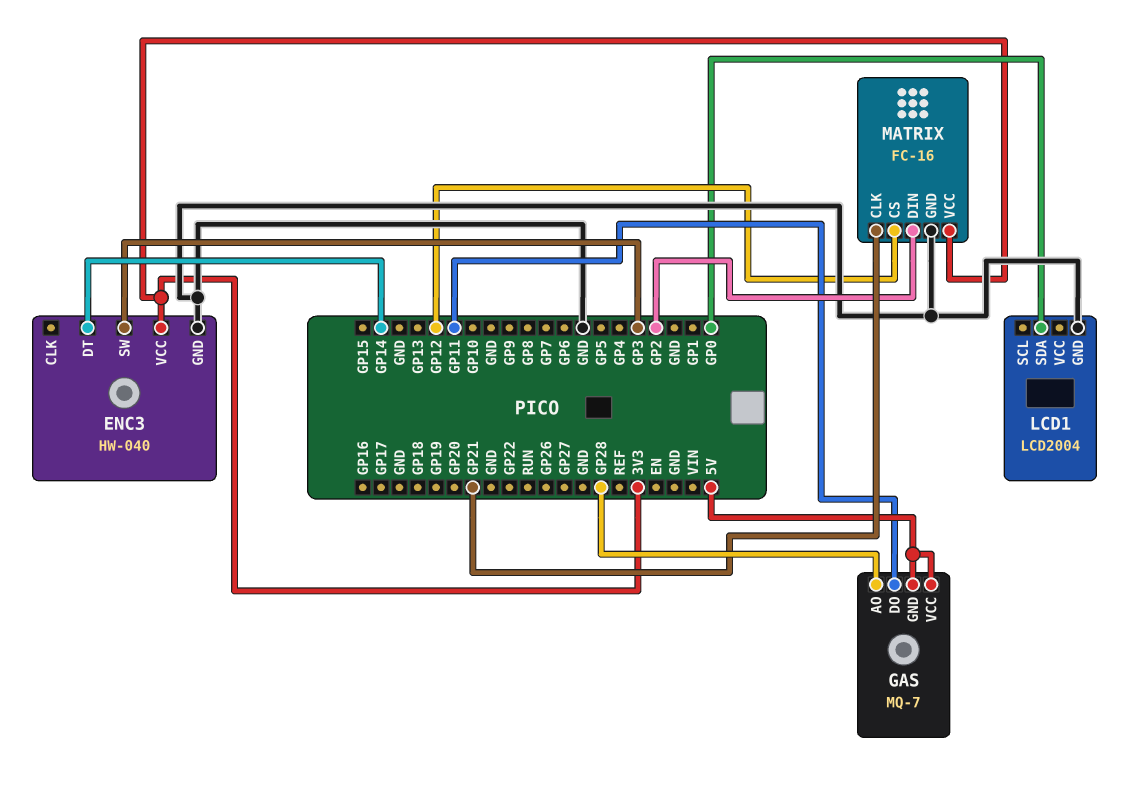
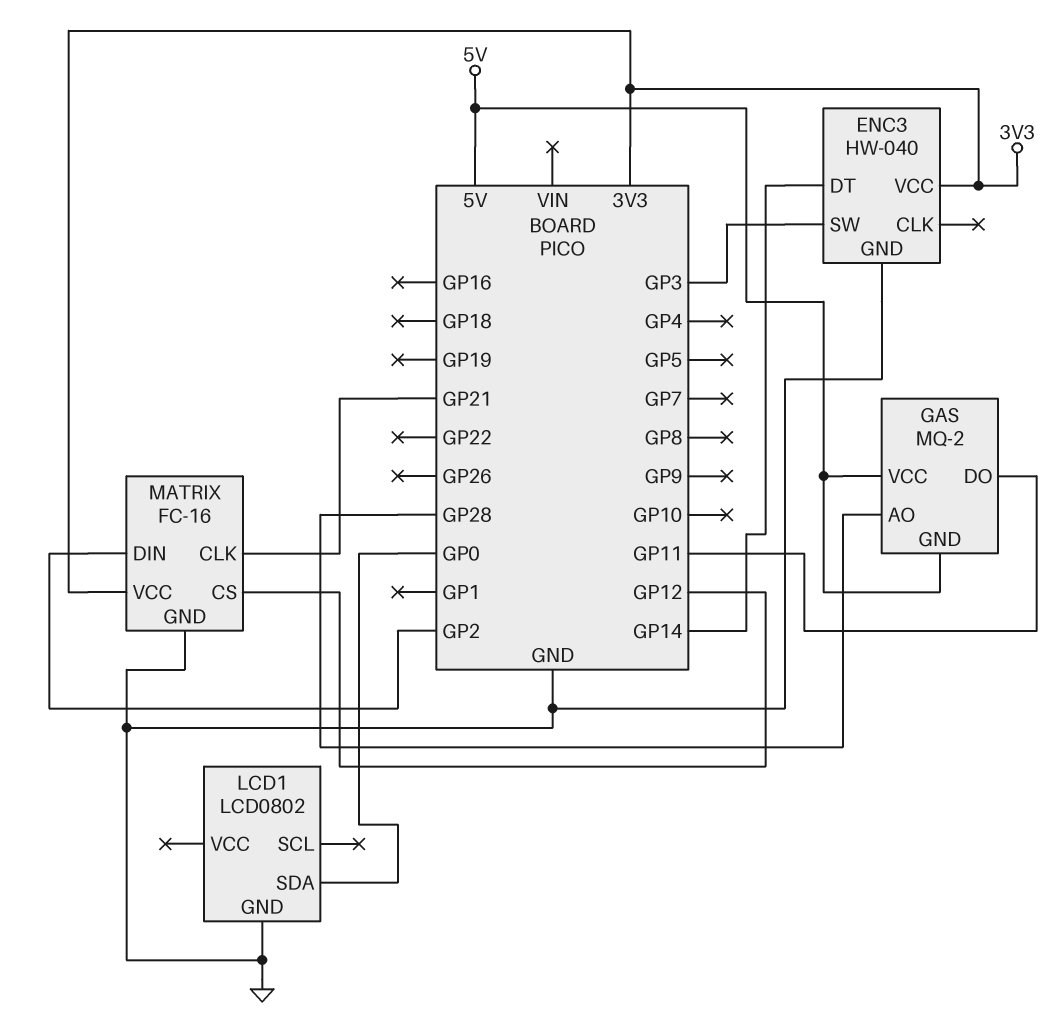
GAS: MQ-7 -> MQ-2
LCD1: LCD2004 -> LCD0802

